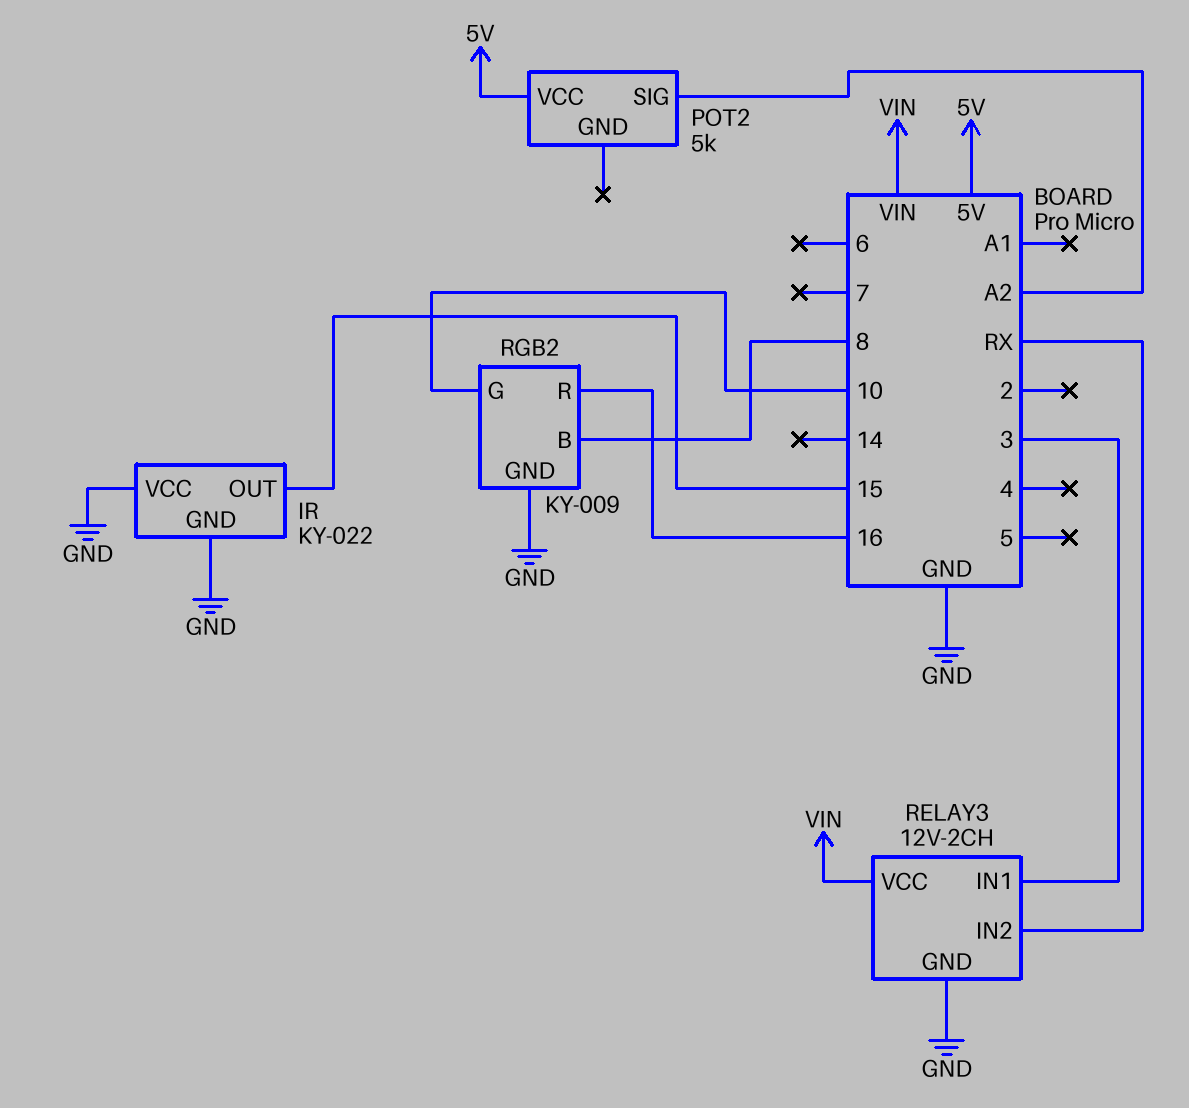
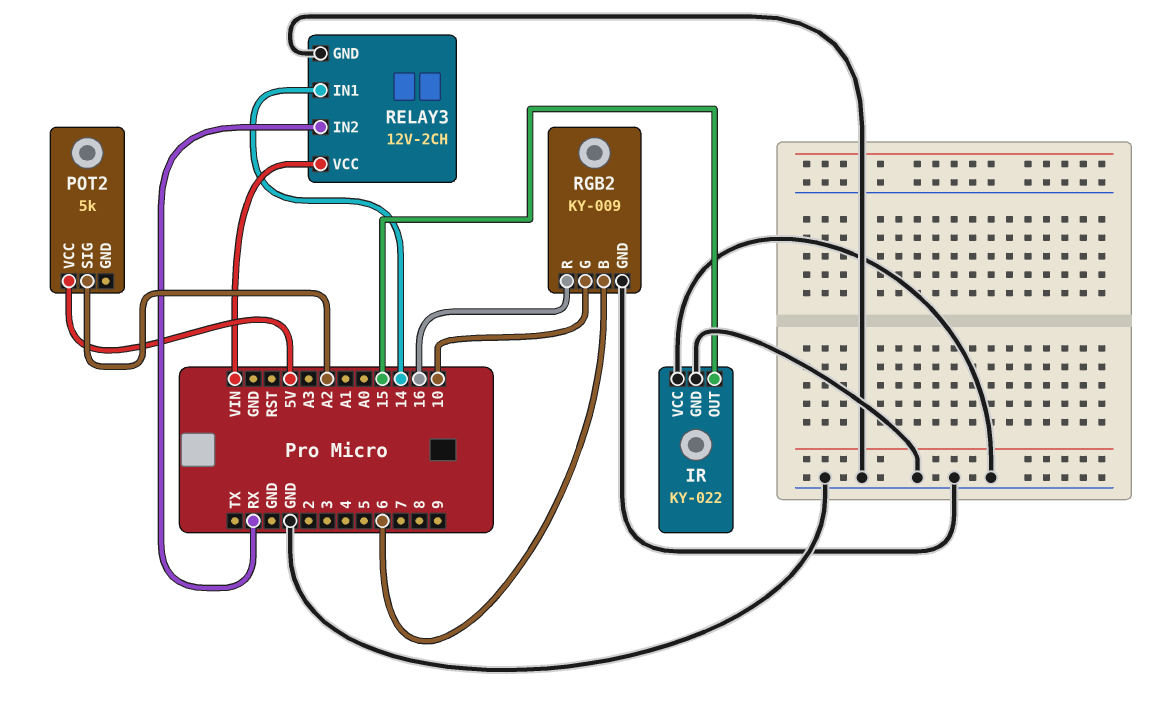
RELAY3 pin IN1: 3 -> 14
RGB2 pin B: 8 -> 6

